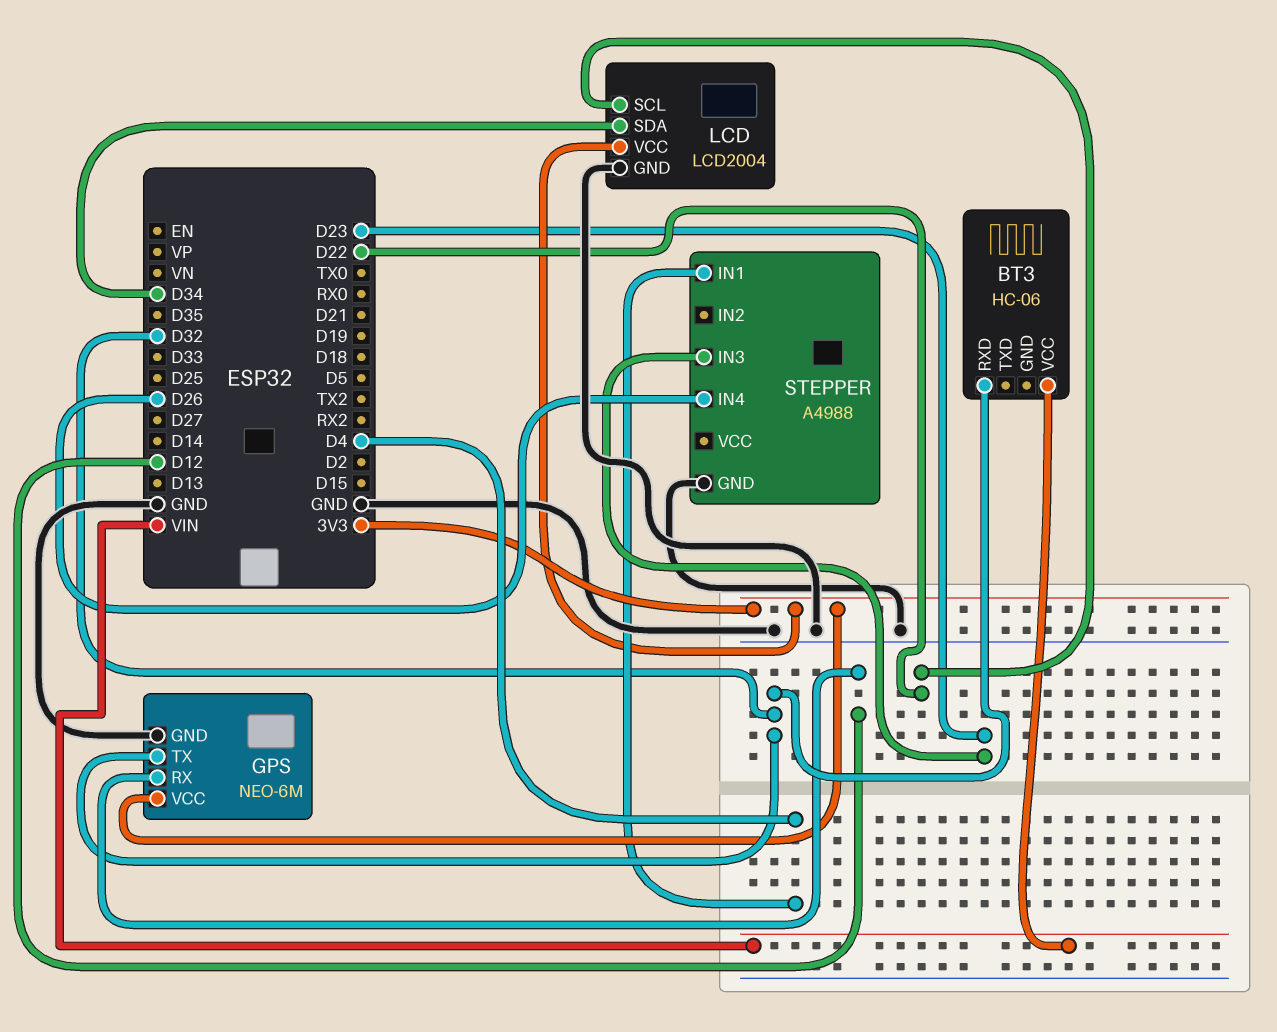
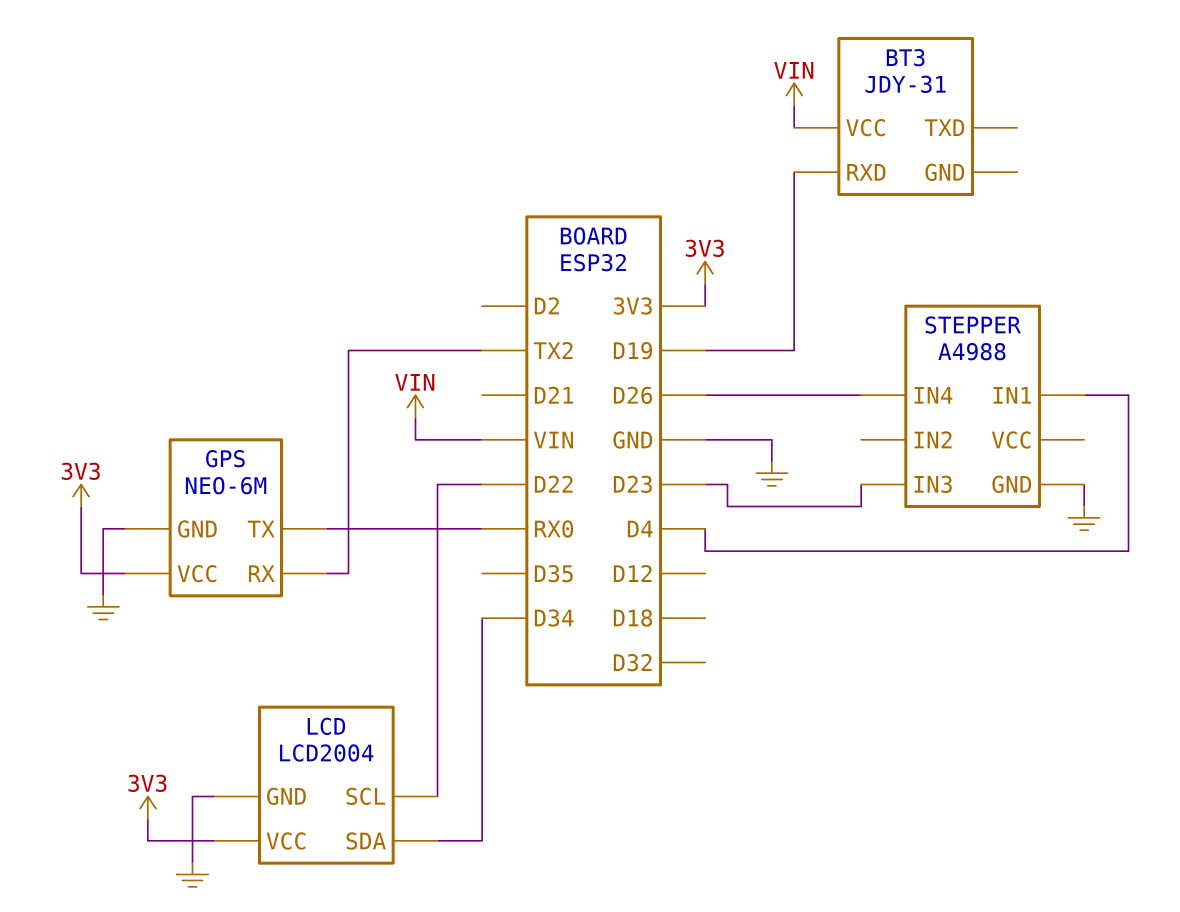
BT3: HC-06 -> JDY-31
BT3 pin RXD: D32 -> D19
GPS pin RX: D12 -> TX2
GPS pin TX: D32 -> RX0

